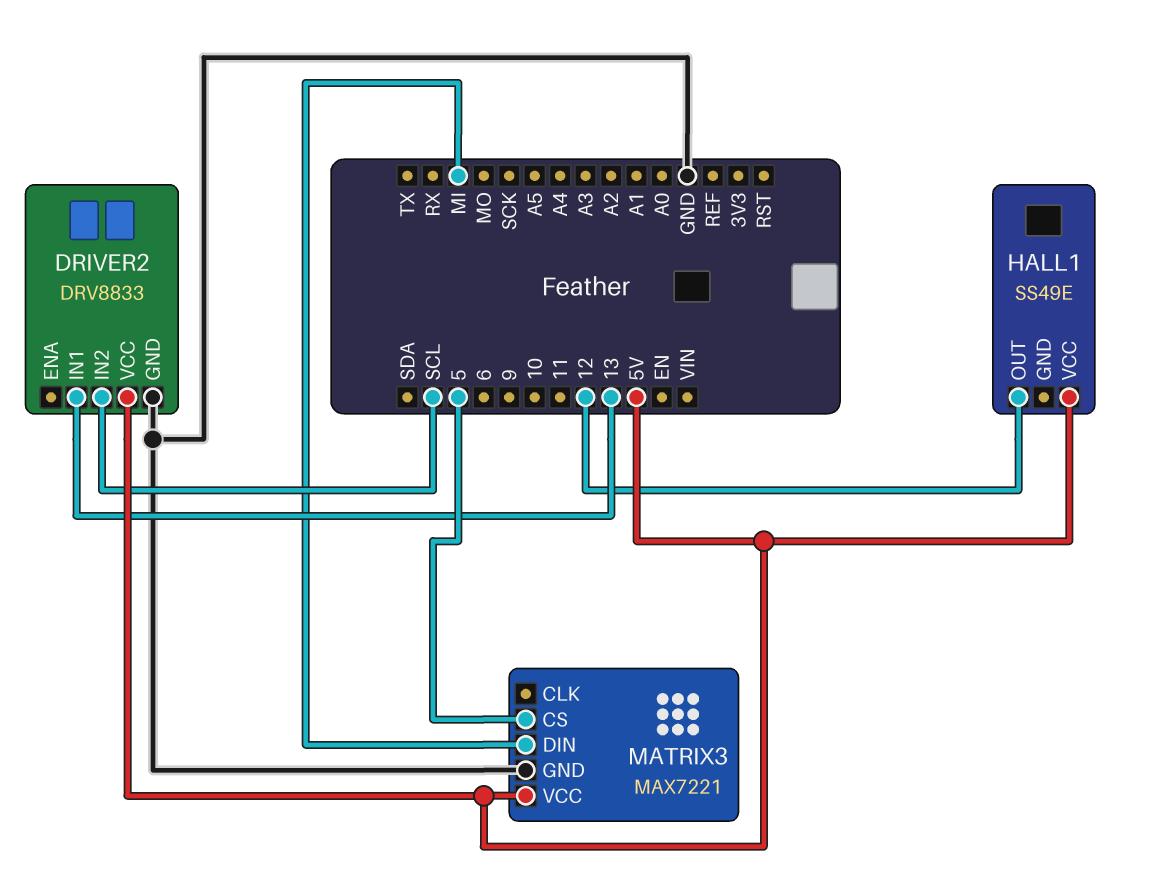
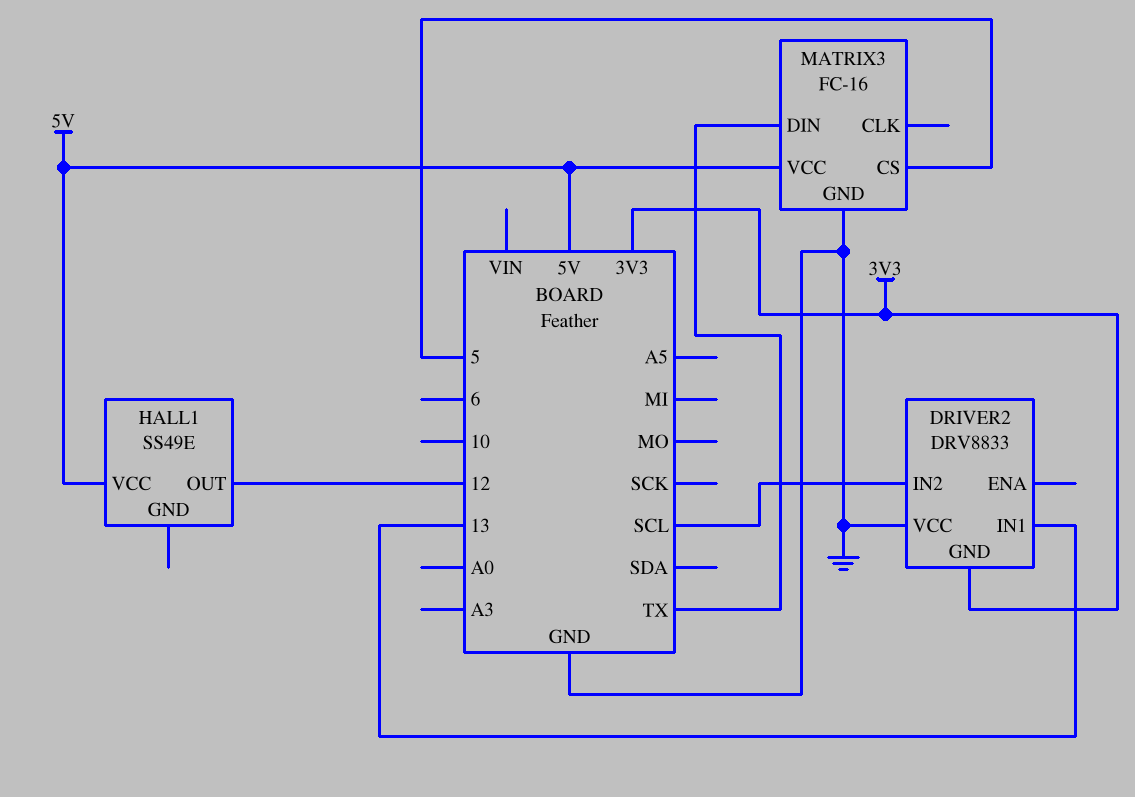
DRIVER2 pin GND: GND -> 3V3
DRIVER2 pin VCC: 5V -> GND
MATRIX3: MAX7221 -> FC-16
MATRIX3 pin DIN: MI -> TX

